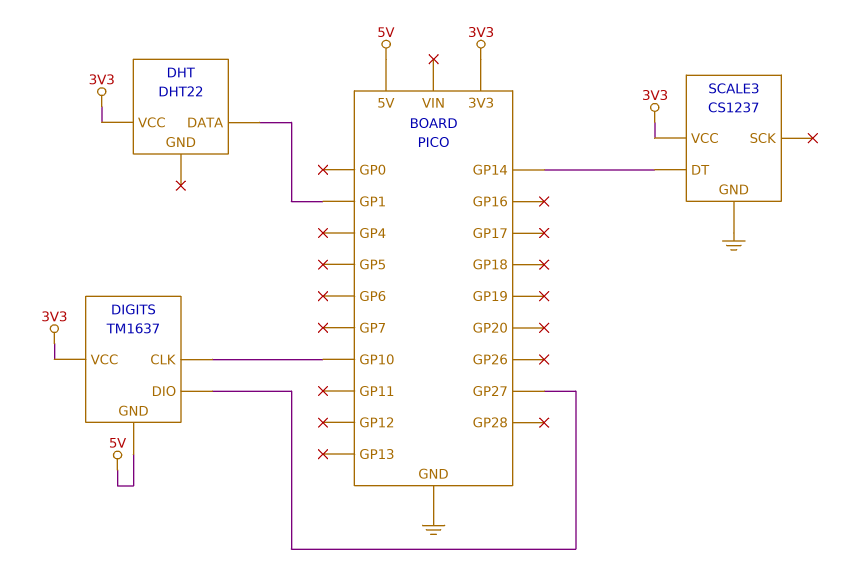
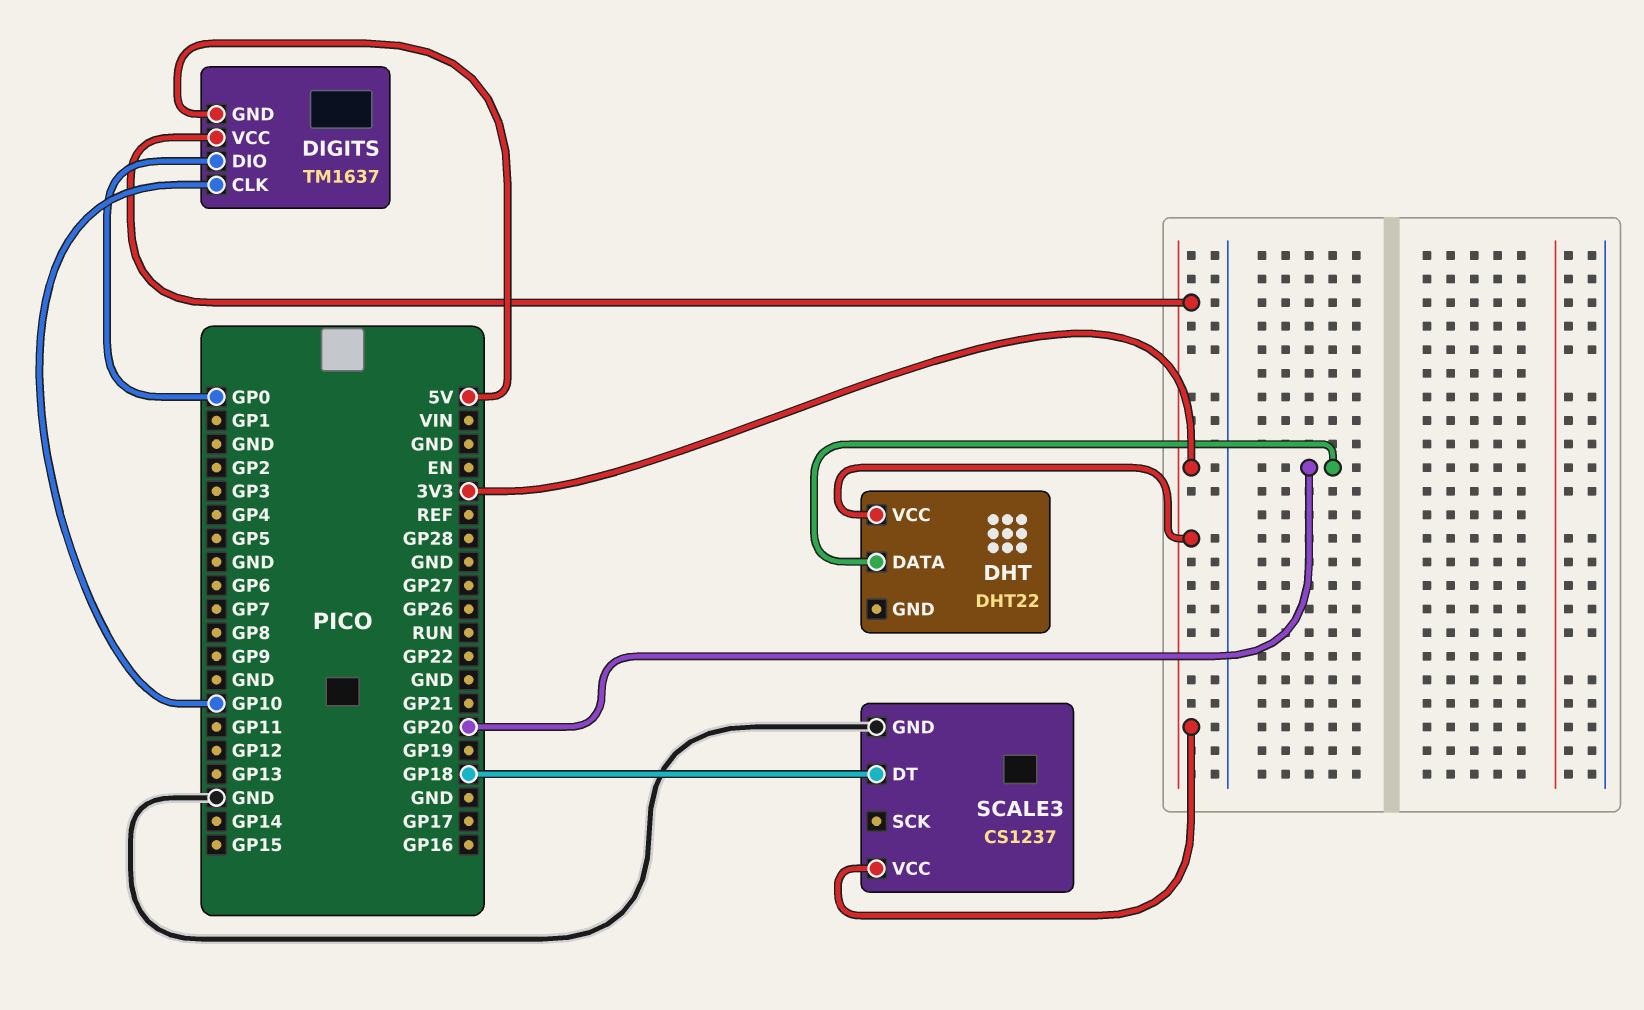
DHT pin DATA: GP1 -> GP20
DIGITS pin DIO: GP27 -> GP0
SCALE3 pin DT: GP14 -> GP18

